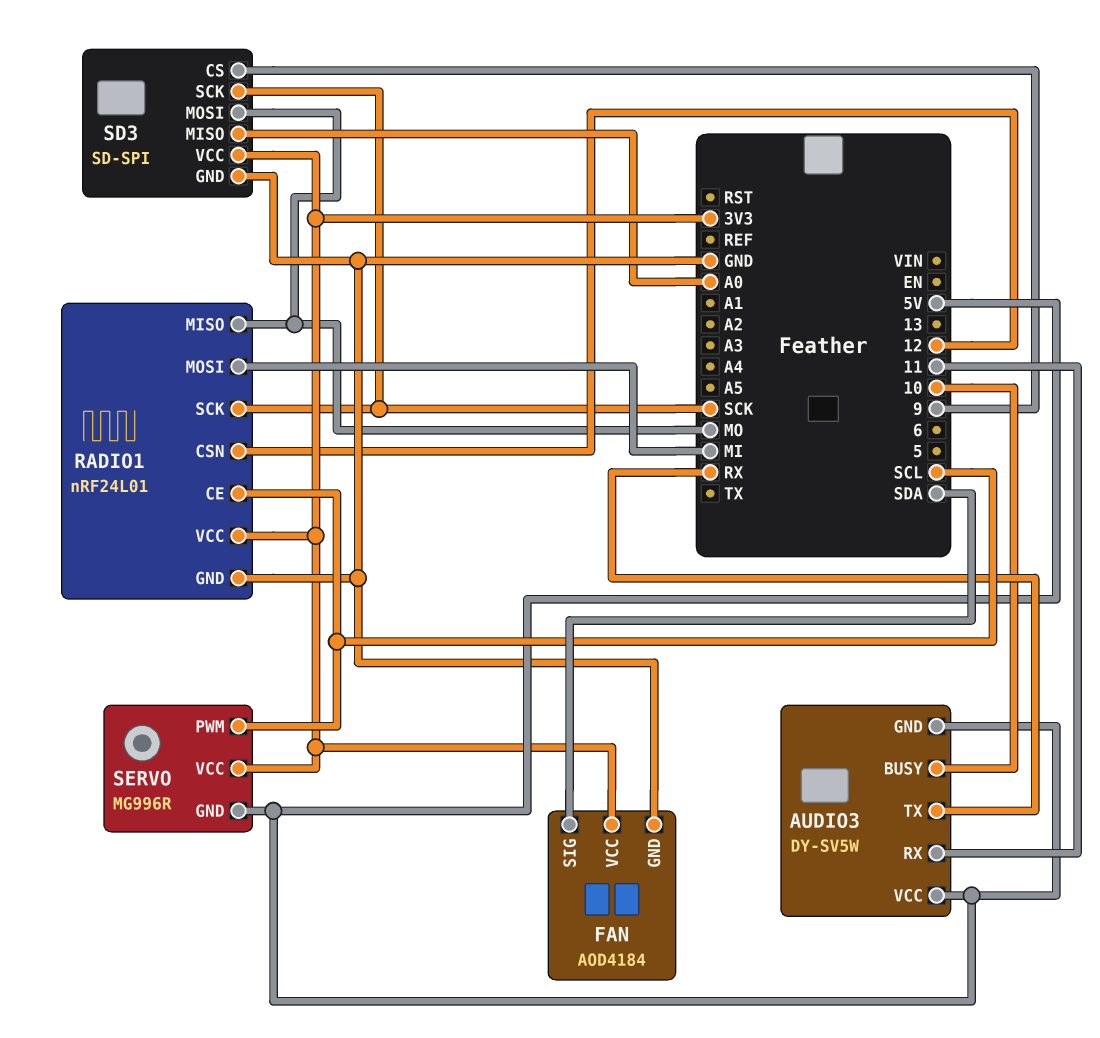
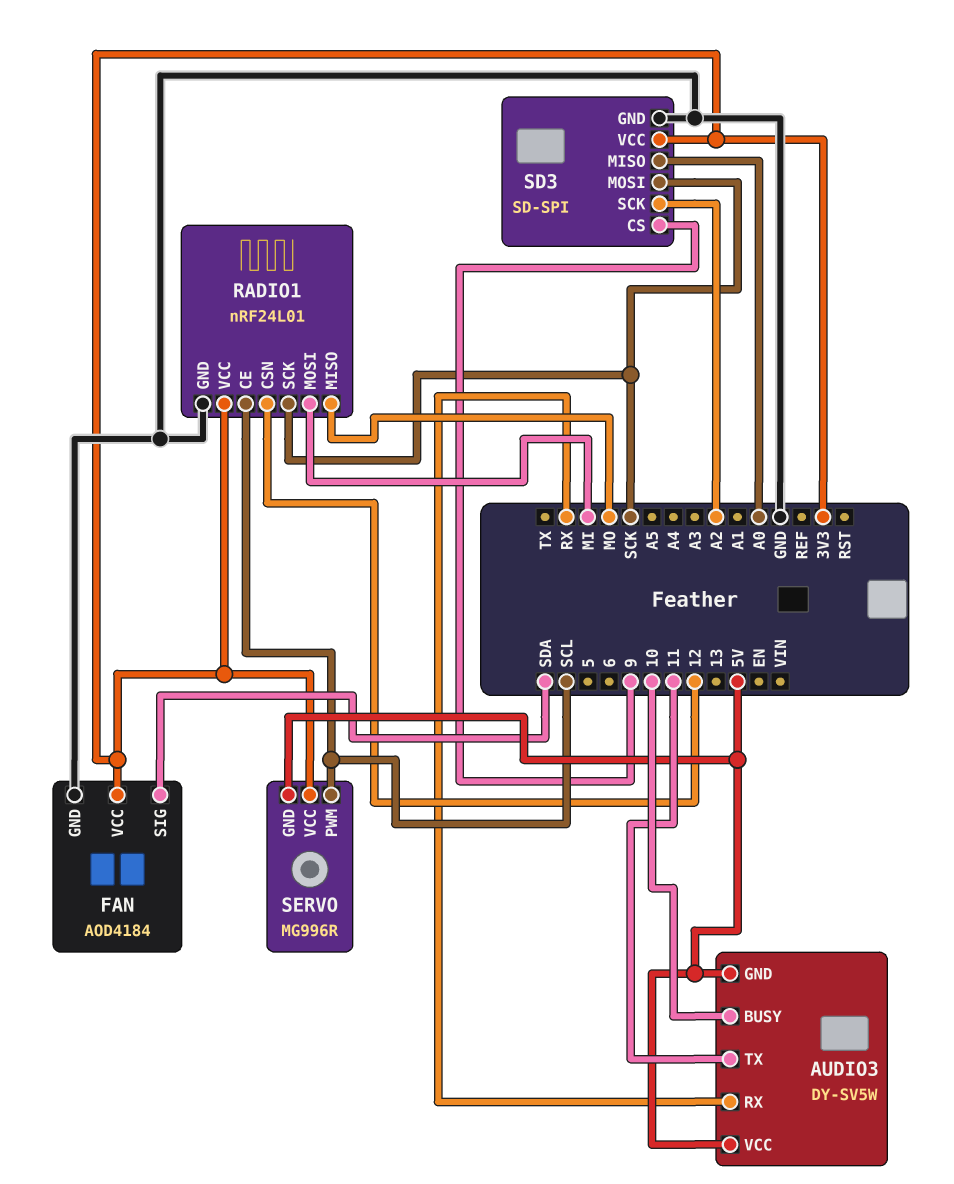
AUDIO3 pin RX: 11 -> RX
AUDIO3 pin TX: RX -> 11
SD3 pin MOSI: MO -> SCK
SD3 pin SCK: SCK -> A2

